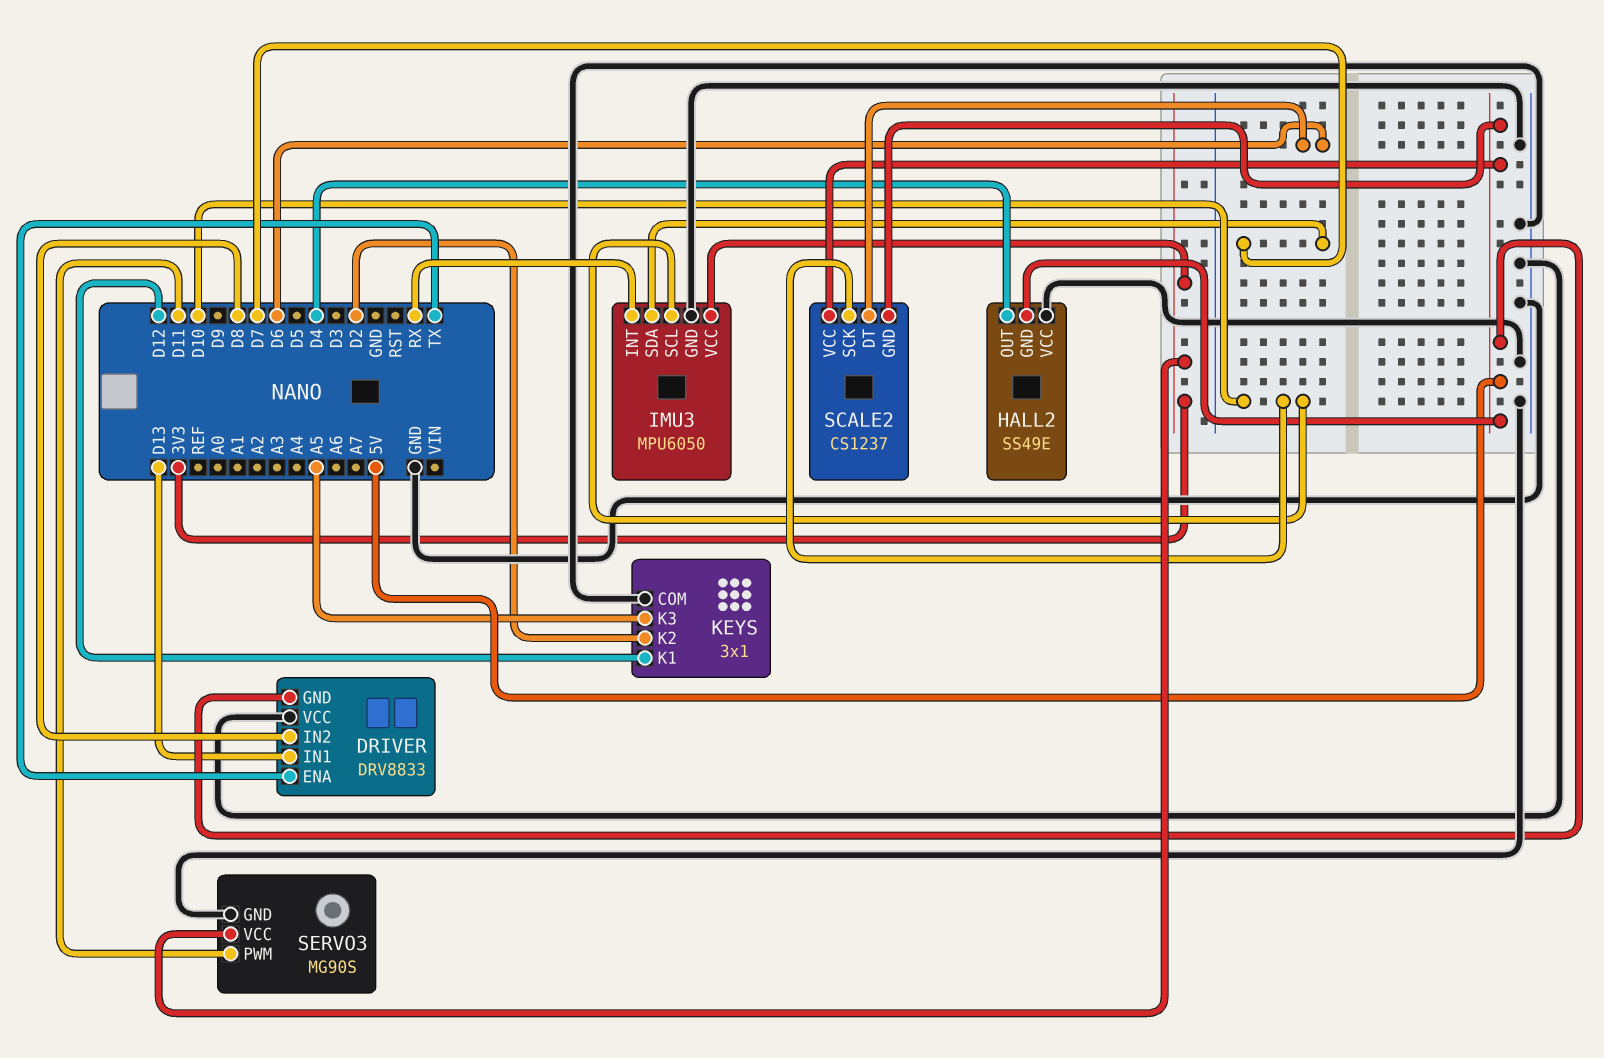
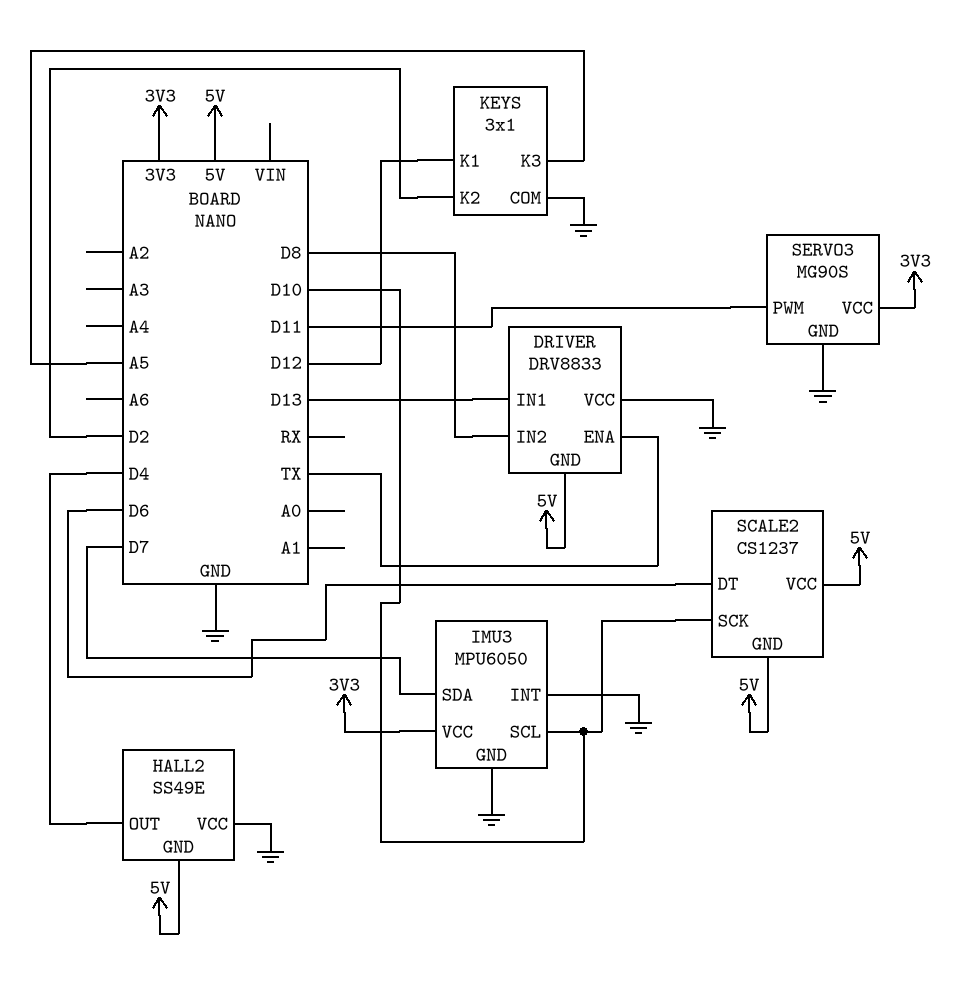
IMU3 pin INT: RX -> GND

